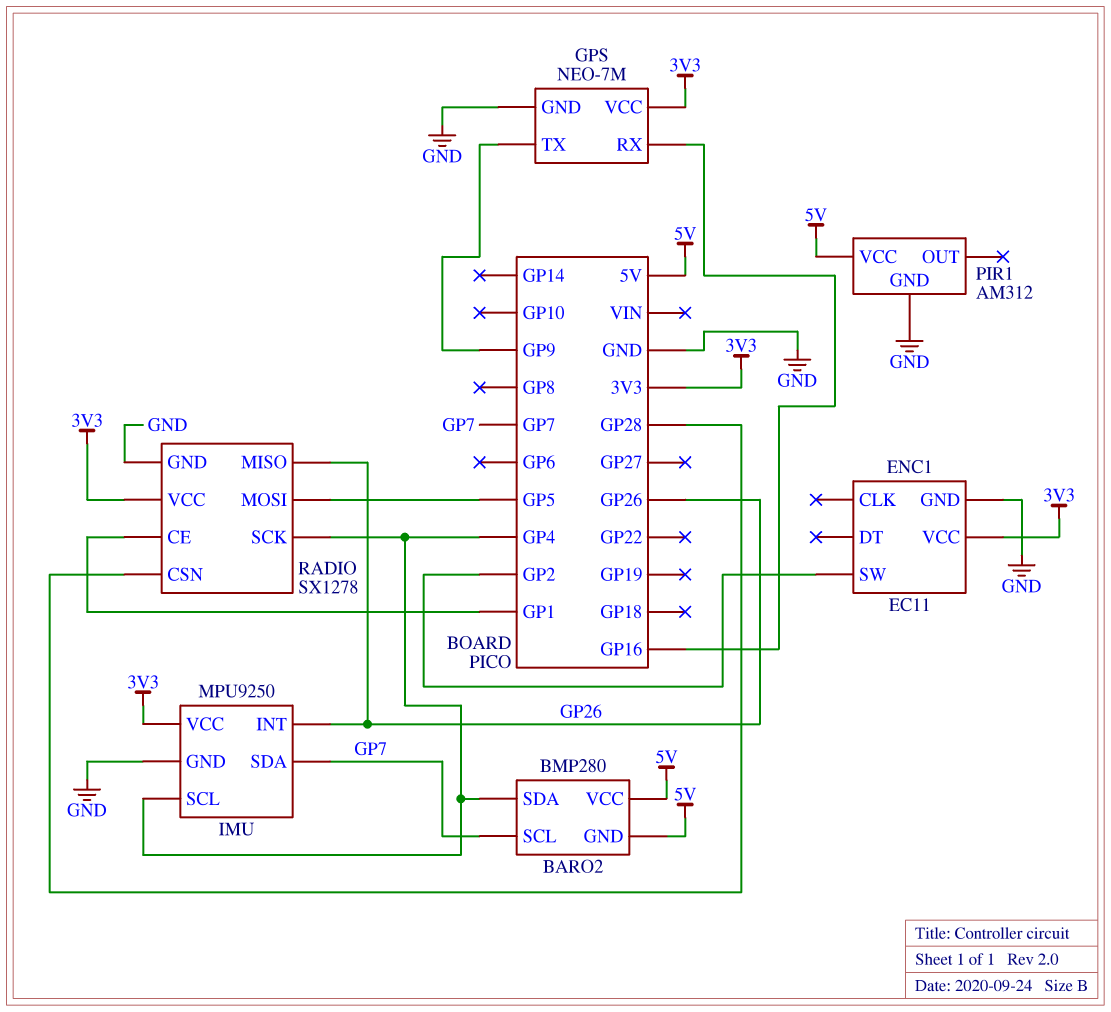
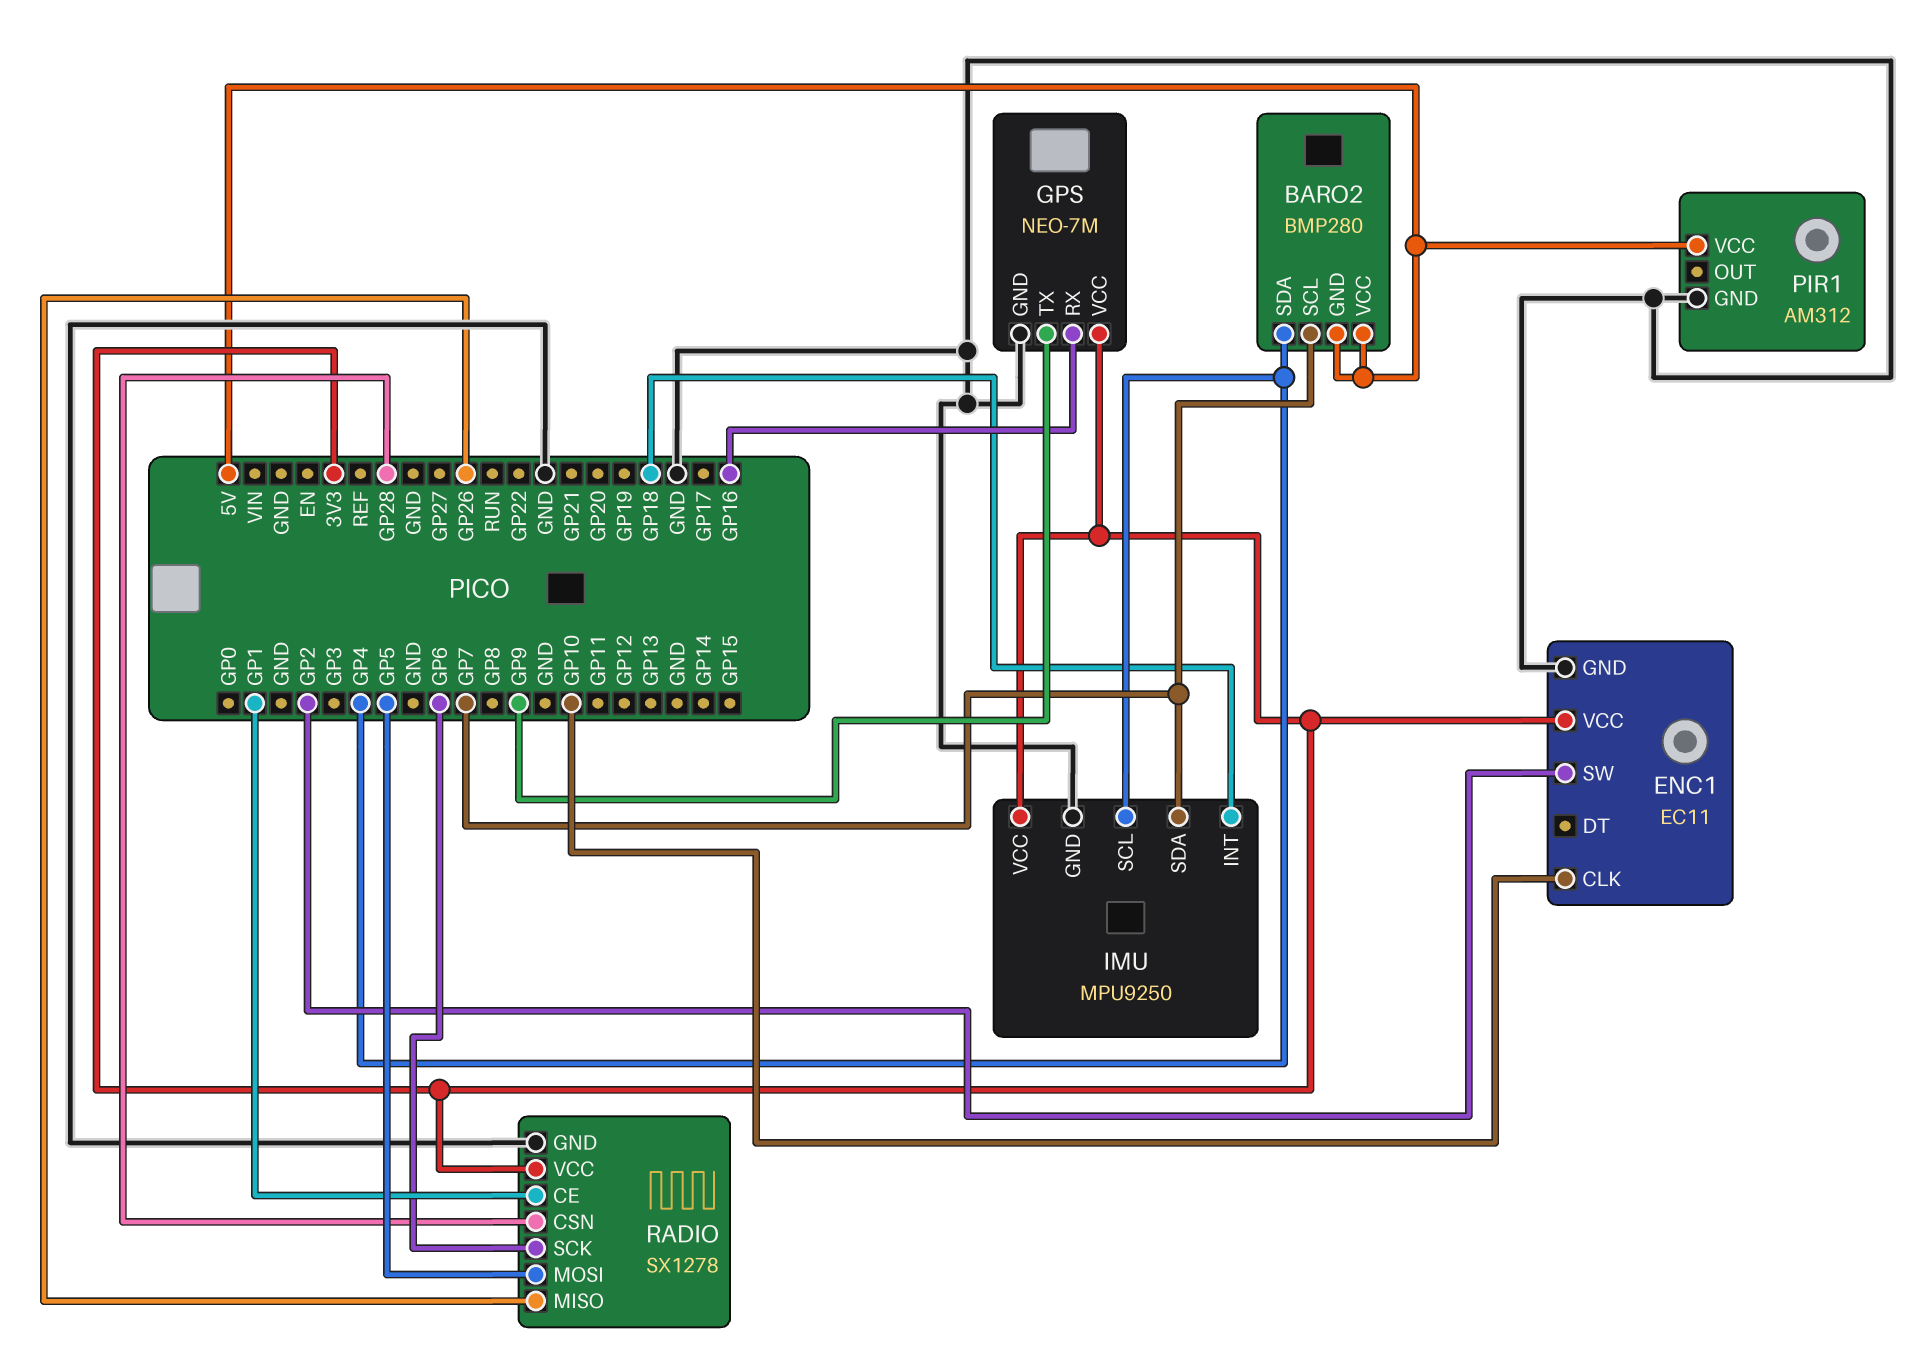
ENC1 pin CLK: none -> GP10
IMU pin INT: GP26 -> GP18
RADIO pin SCK: GP4 -> GP6

